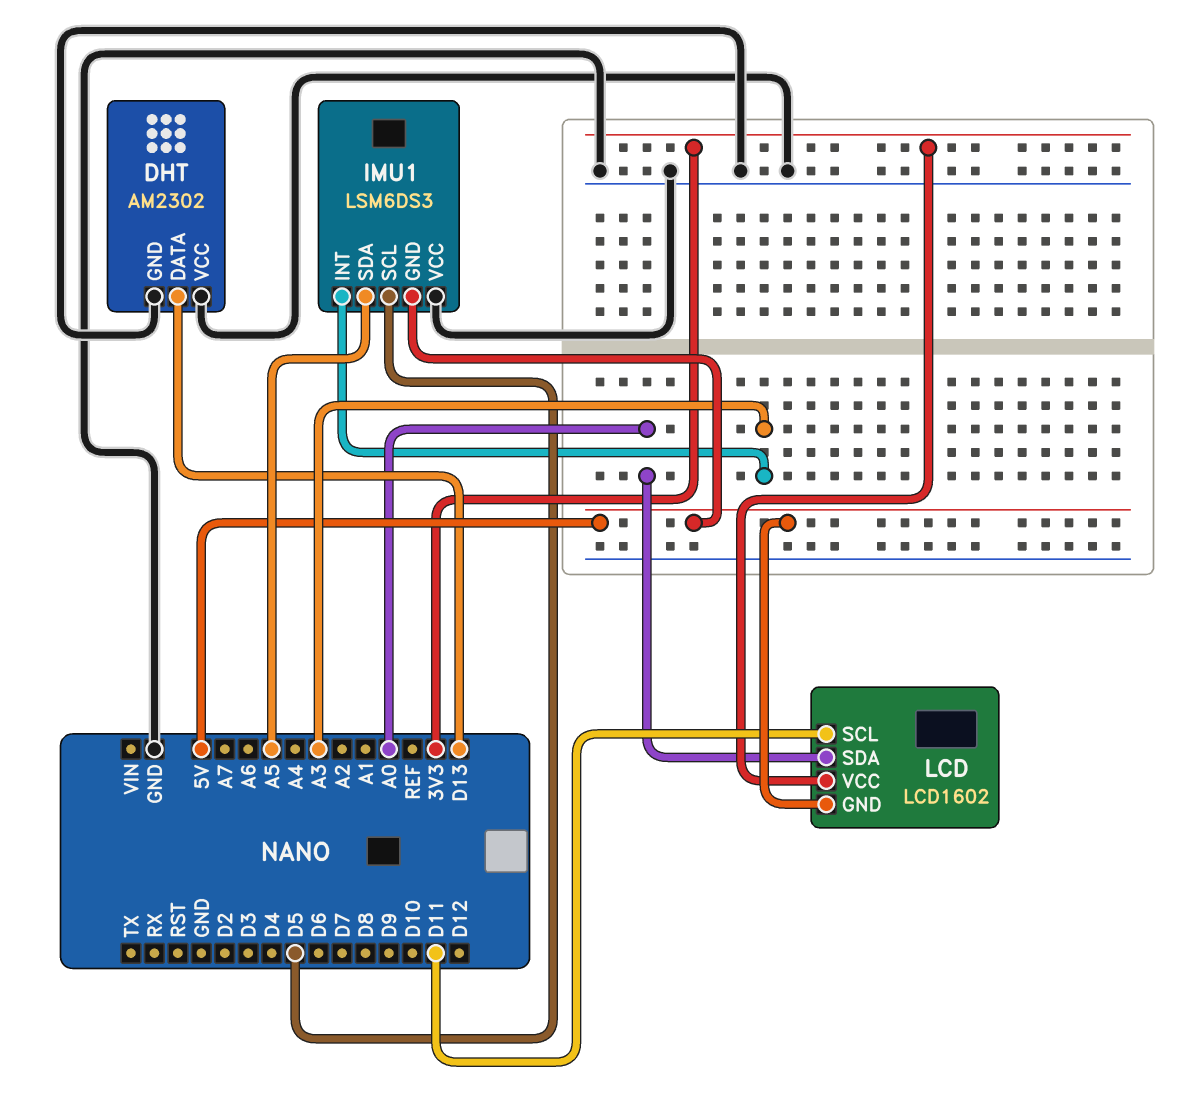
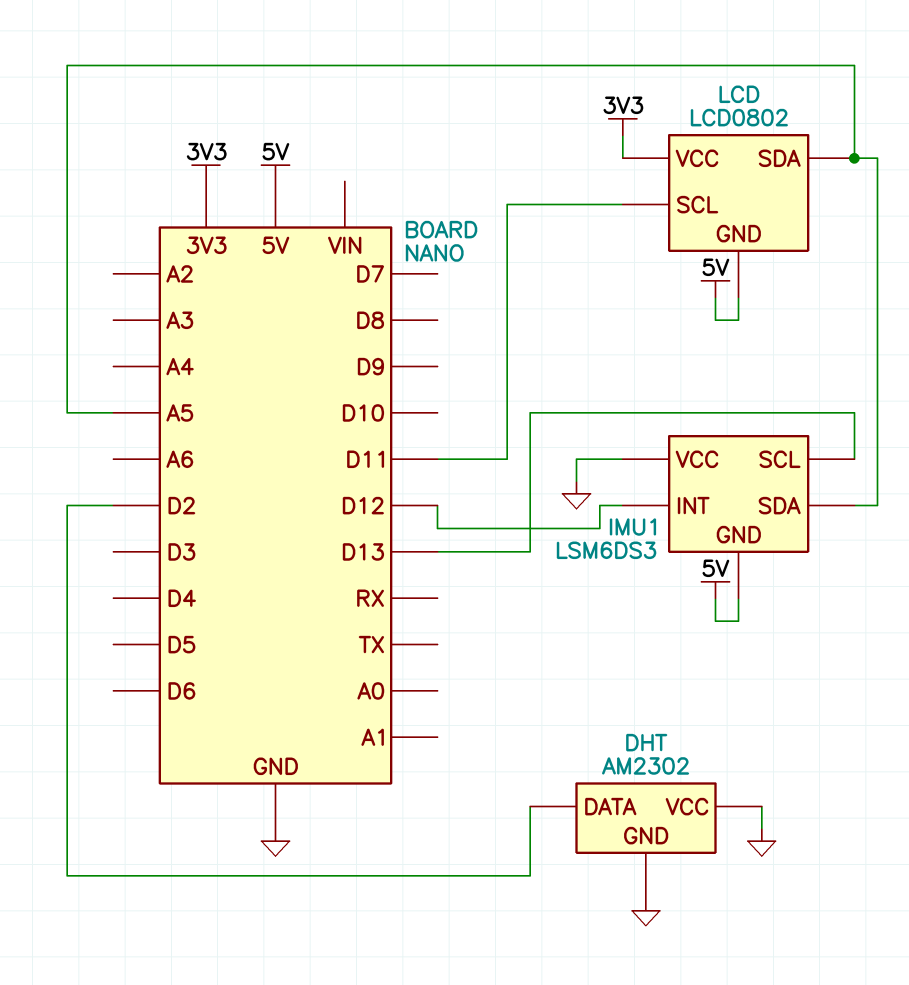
DHT pin DATA: D13 -> D2
IMU1 pin INT: A3 -> D12
IMU1 pin SCL: D5 -> D13
LCD: LCD1602 -> LCD0802
LCD pin SDA: A0 -> A5

